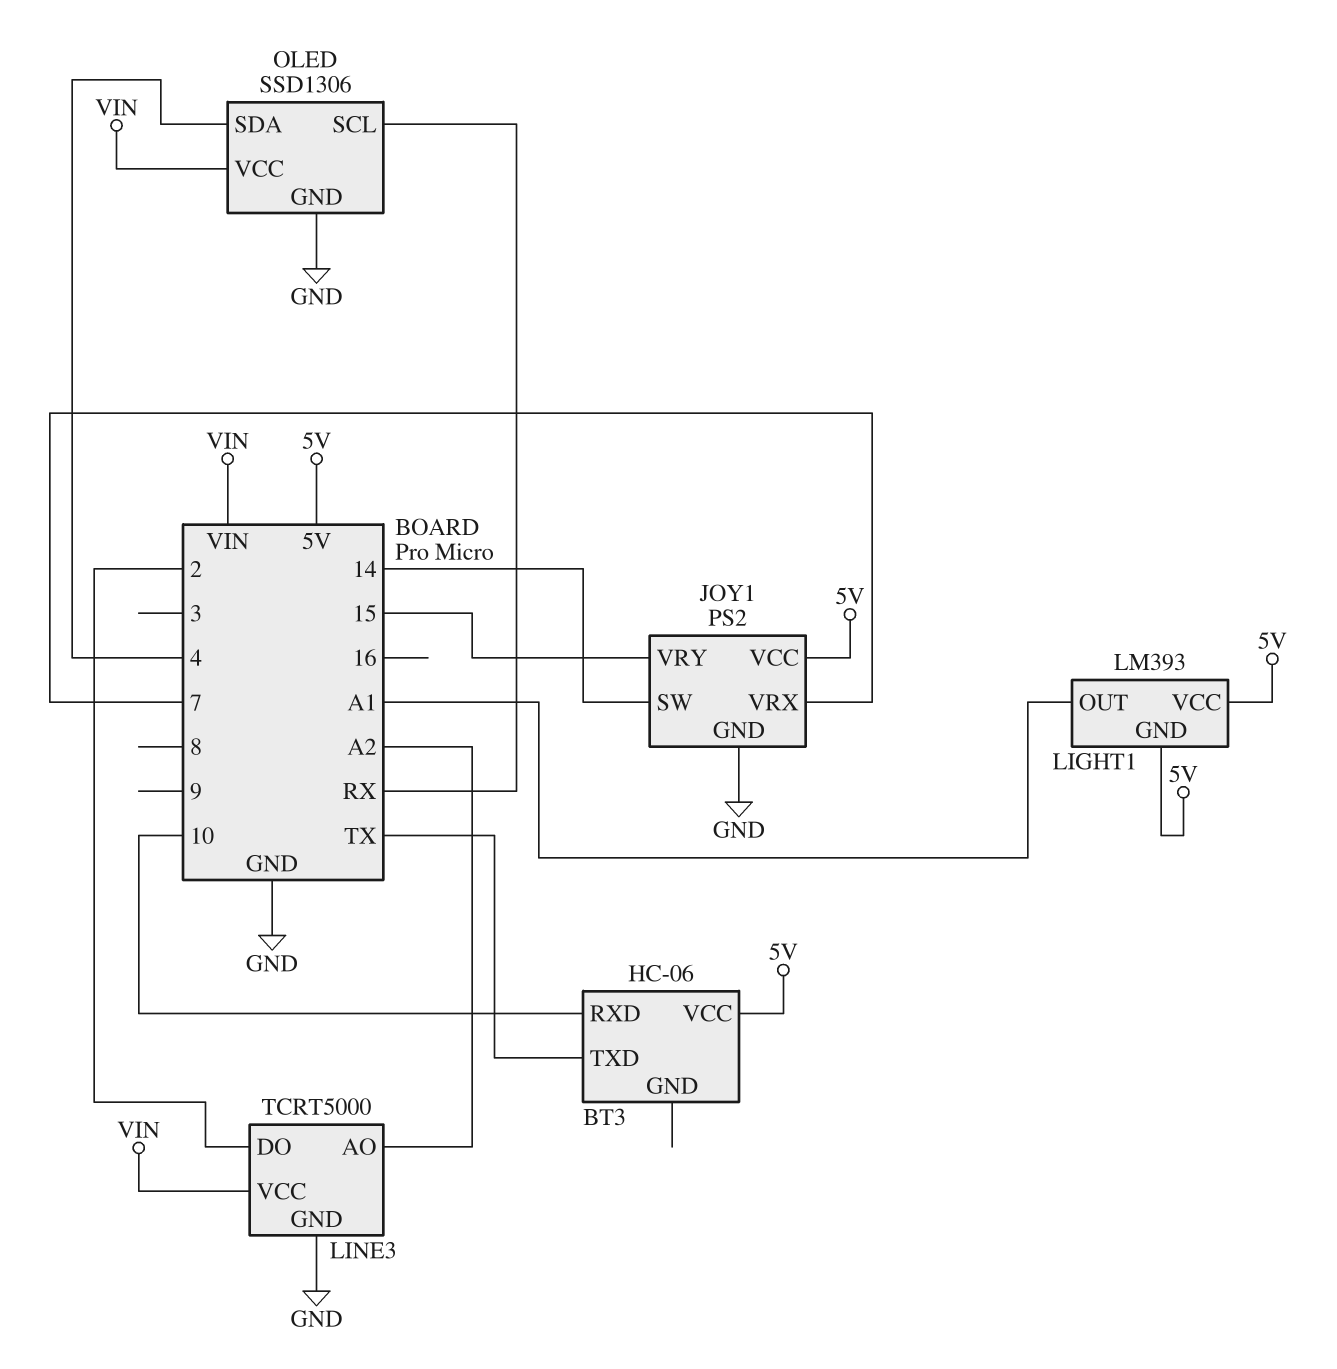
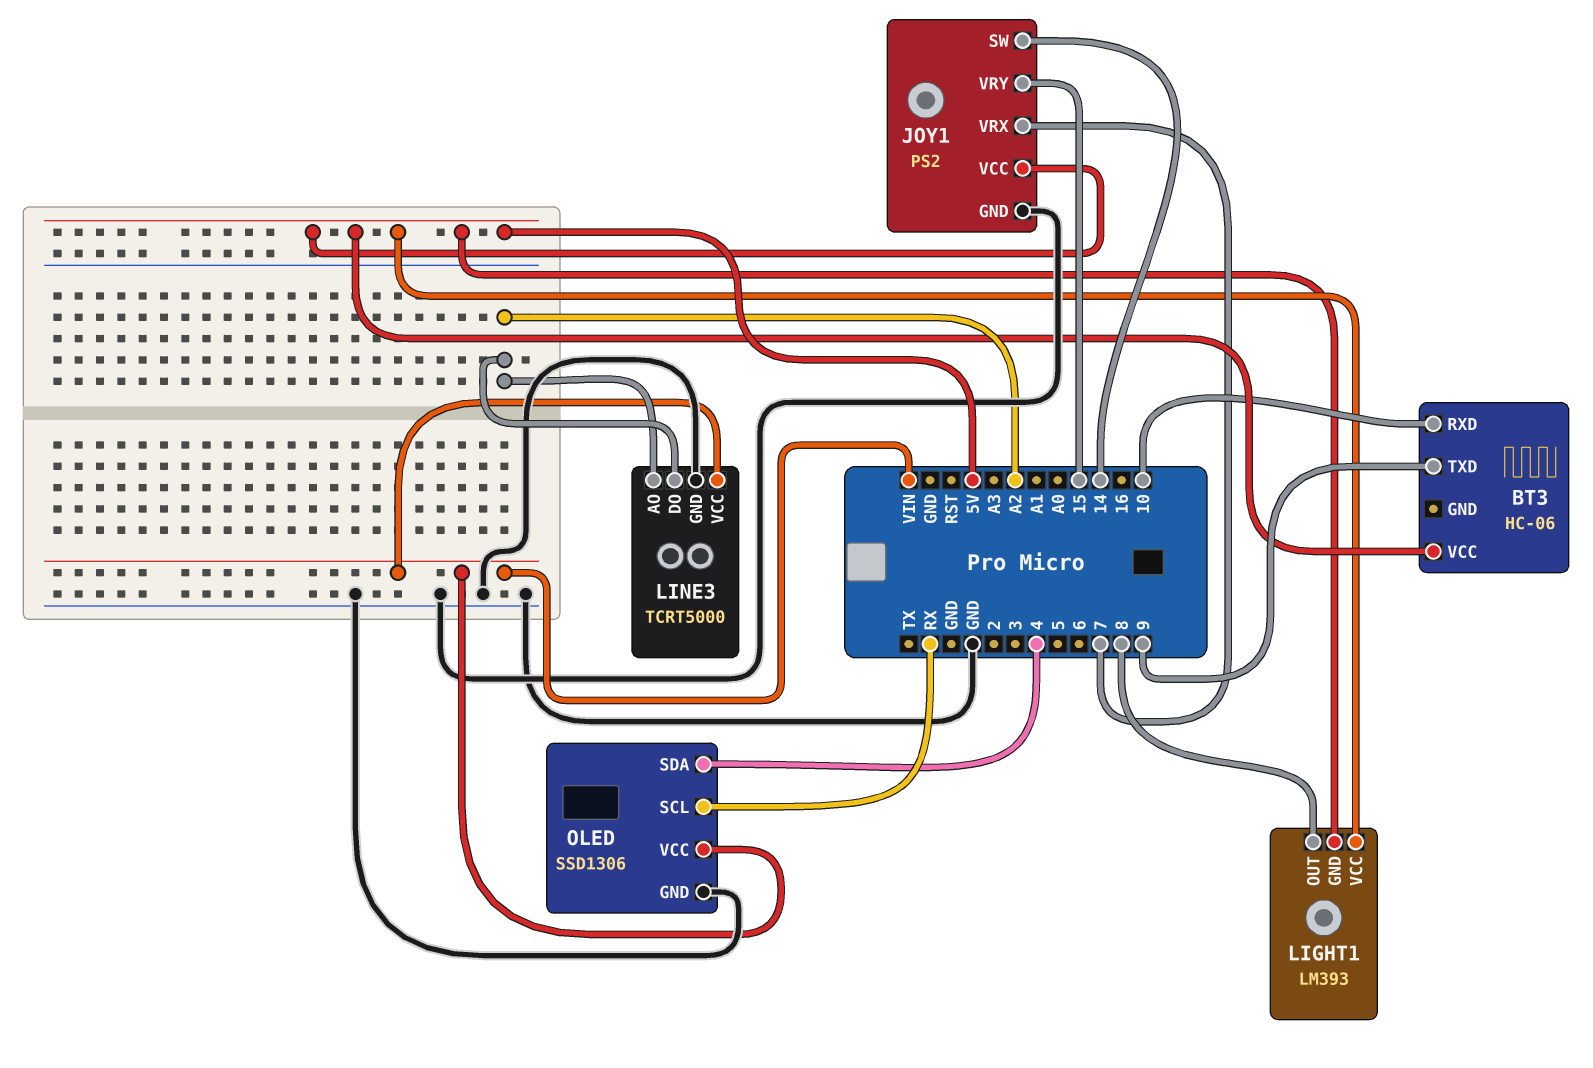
BT3 pin TXD: TX -> 9
LIGHT1 pin OUT: A1 -> 8
LINE3 pin DO: 2 -> A2

